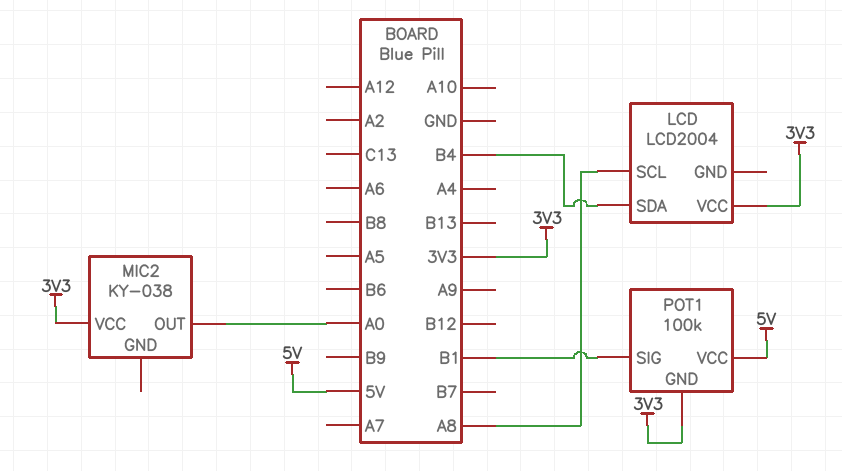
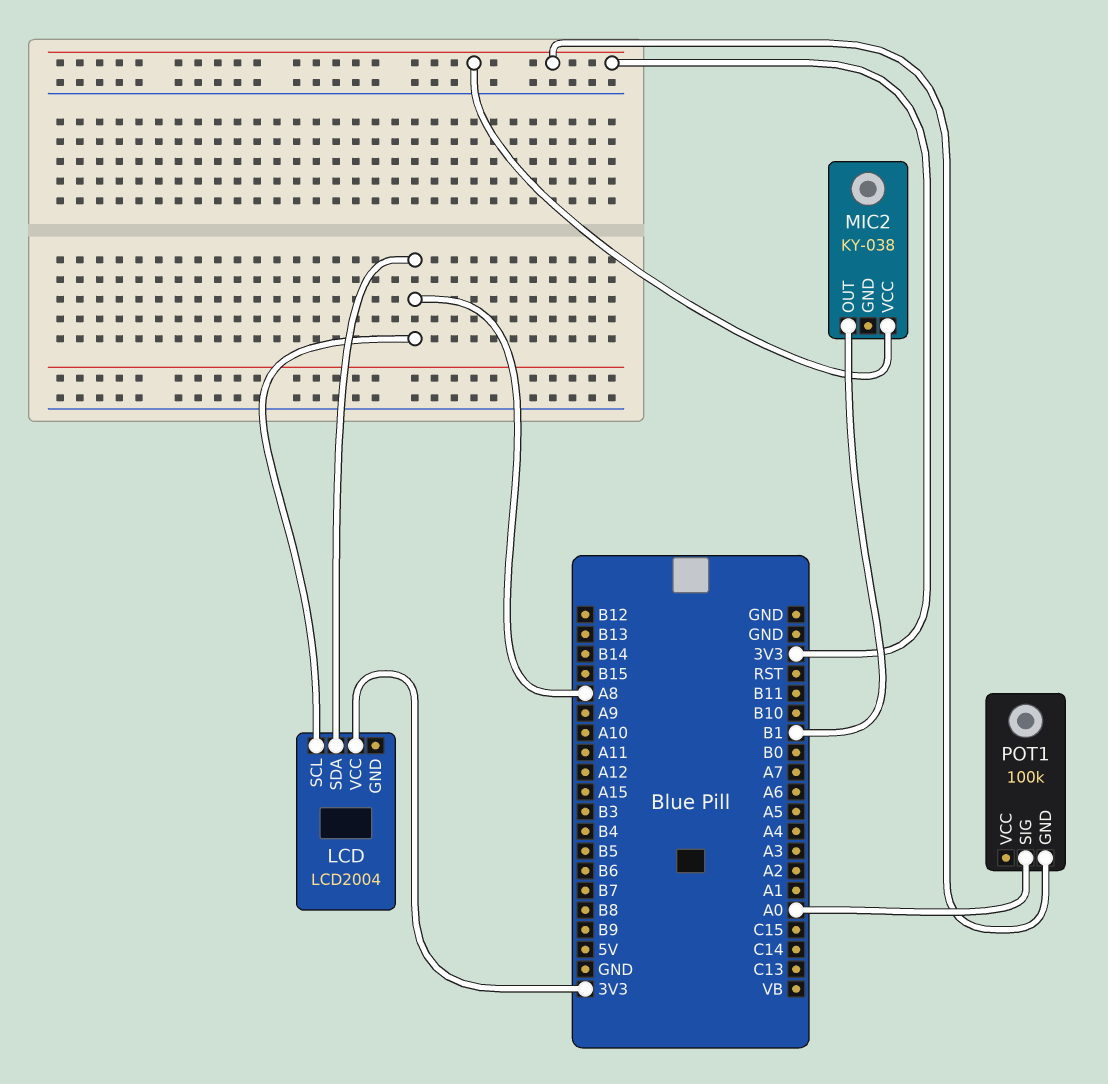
LCD pin SDA: B4 -> A8
MIC2 pin OUT: A0 -> B1
POT1 pin SIG: B1 -> A0
POT1 pin VCC: 5V -> none

